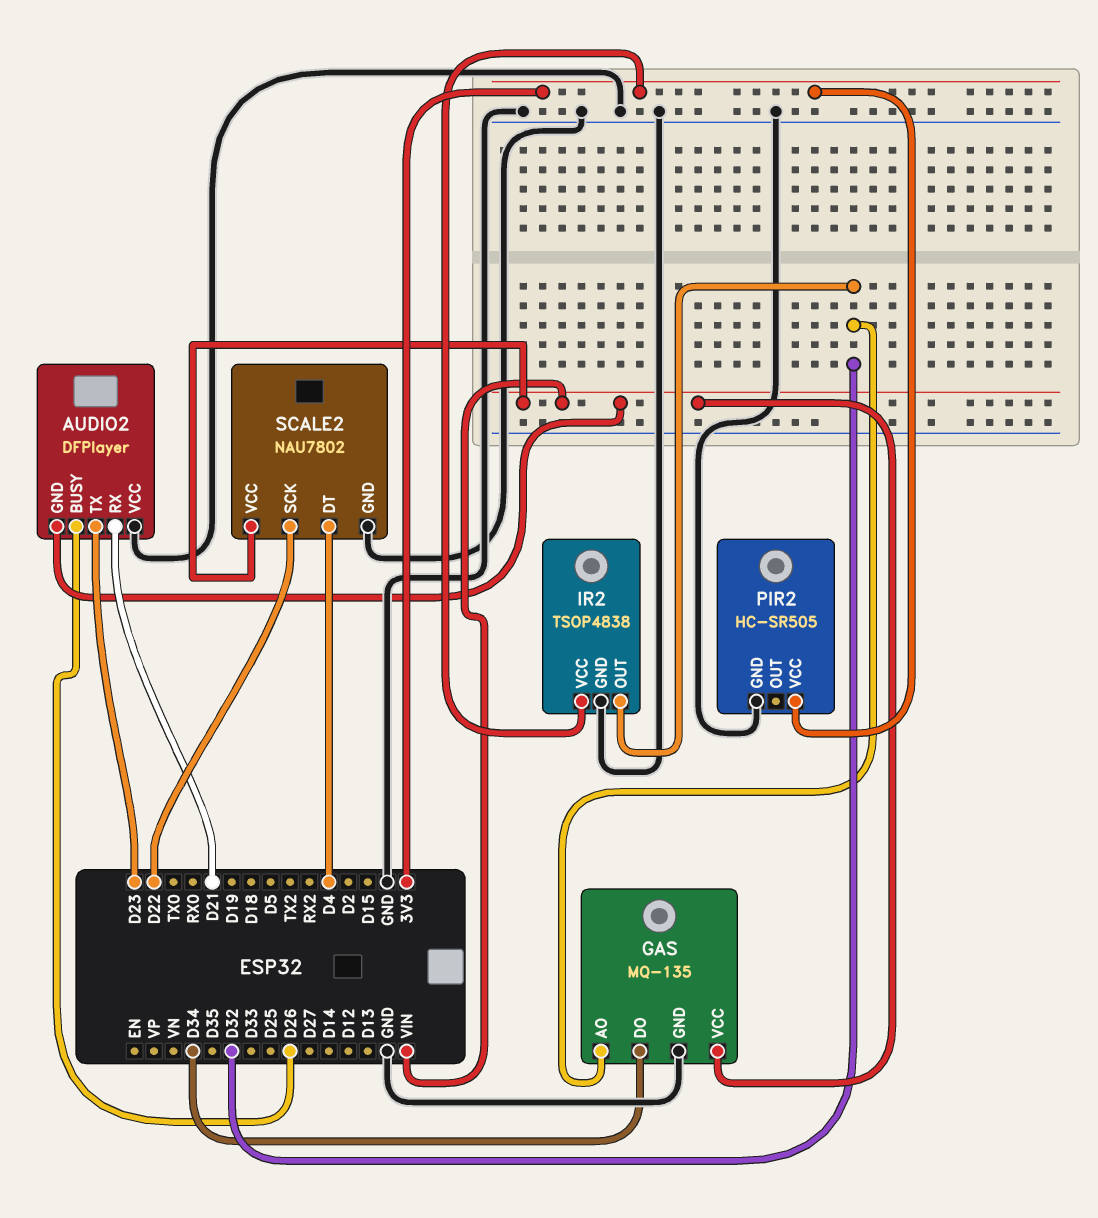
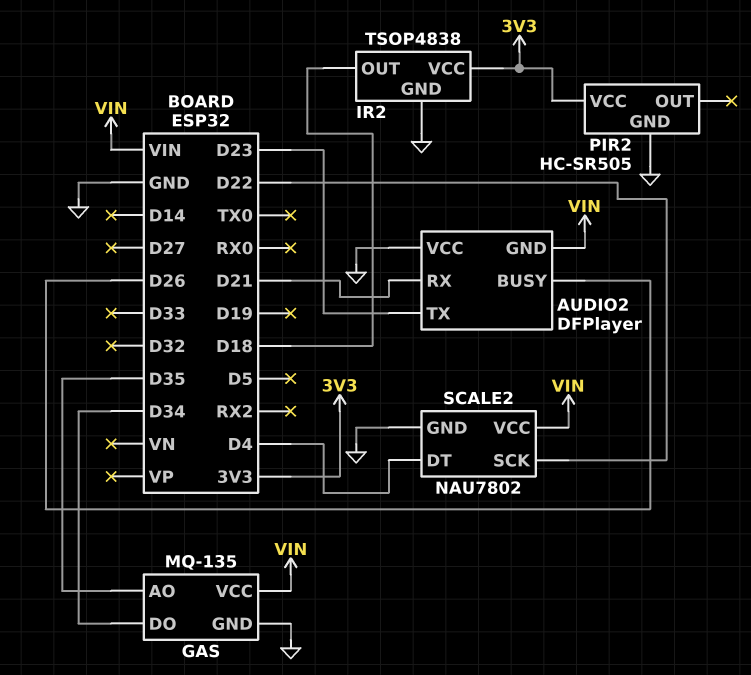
GAS pin AO: D32 -> D35
IR2 pin OUT: D32 -> D18

